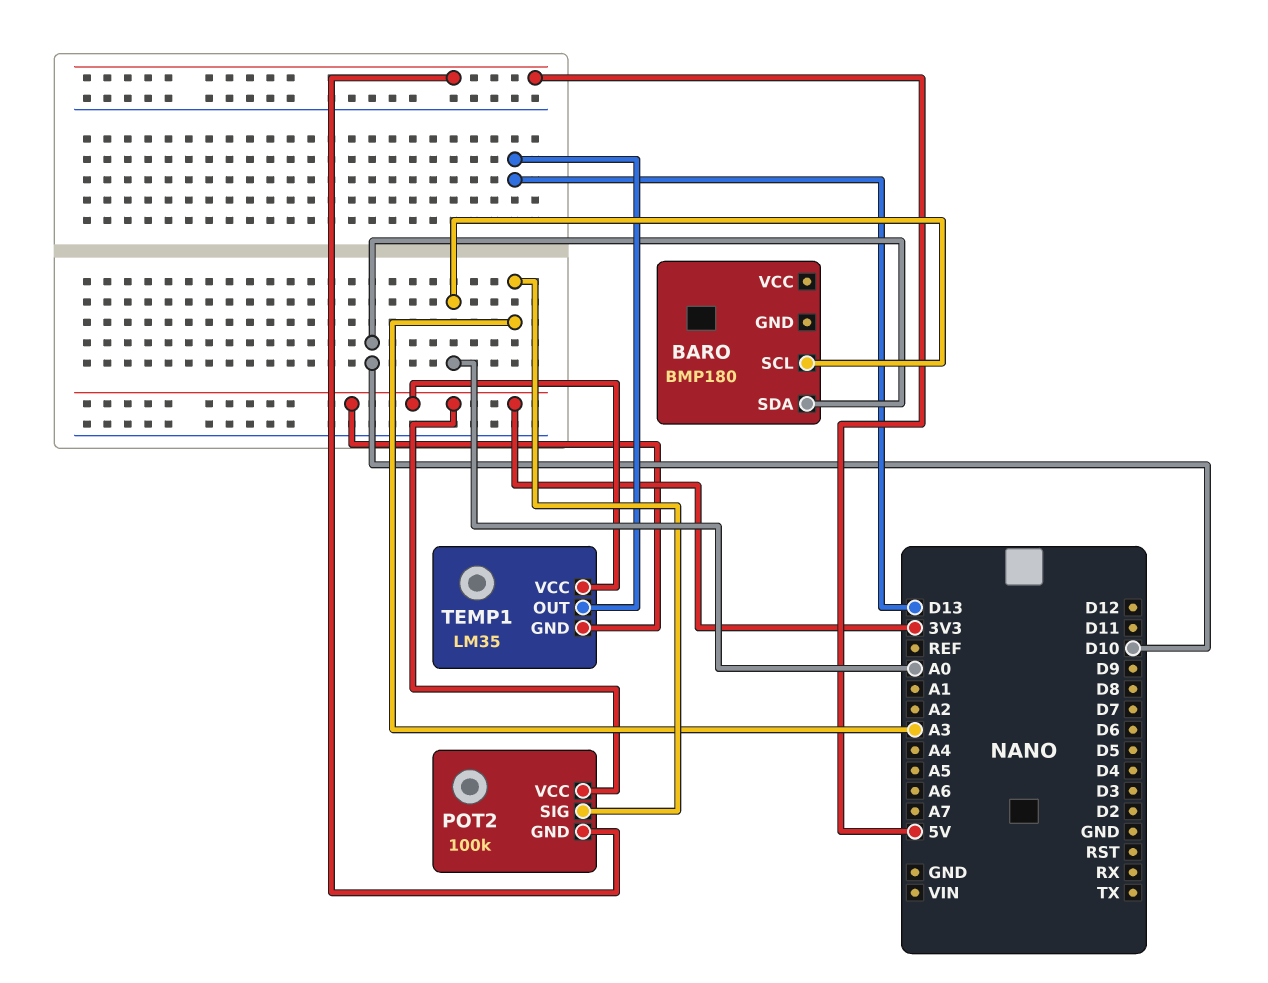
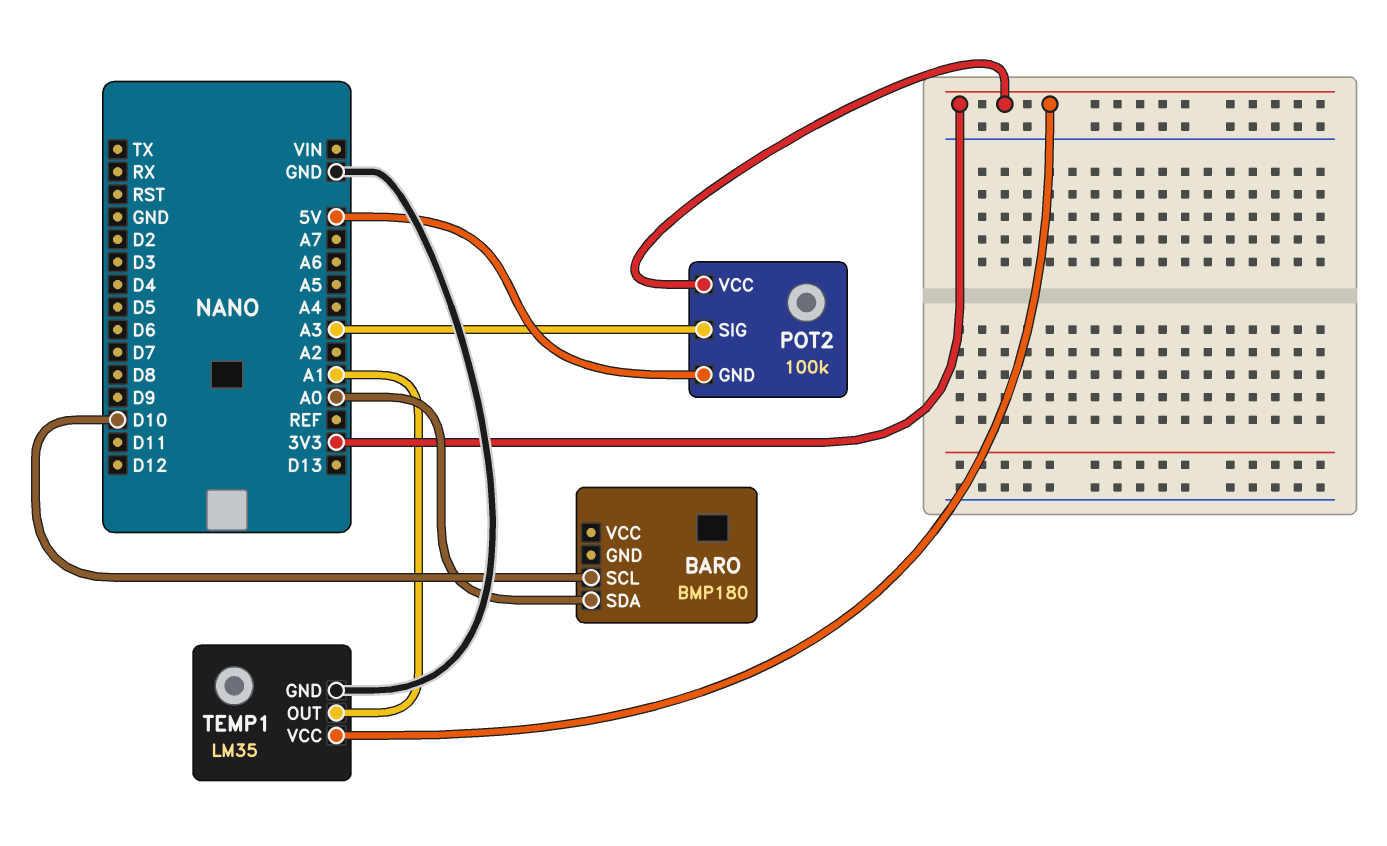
BARO pin SCL: A0 -> D10
BARO pin SDA: D10 -> A0
TEMP1 pin GND: 3V3 -> GND
TEMP1 pin OUT: D13 -> A1

